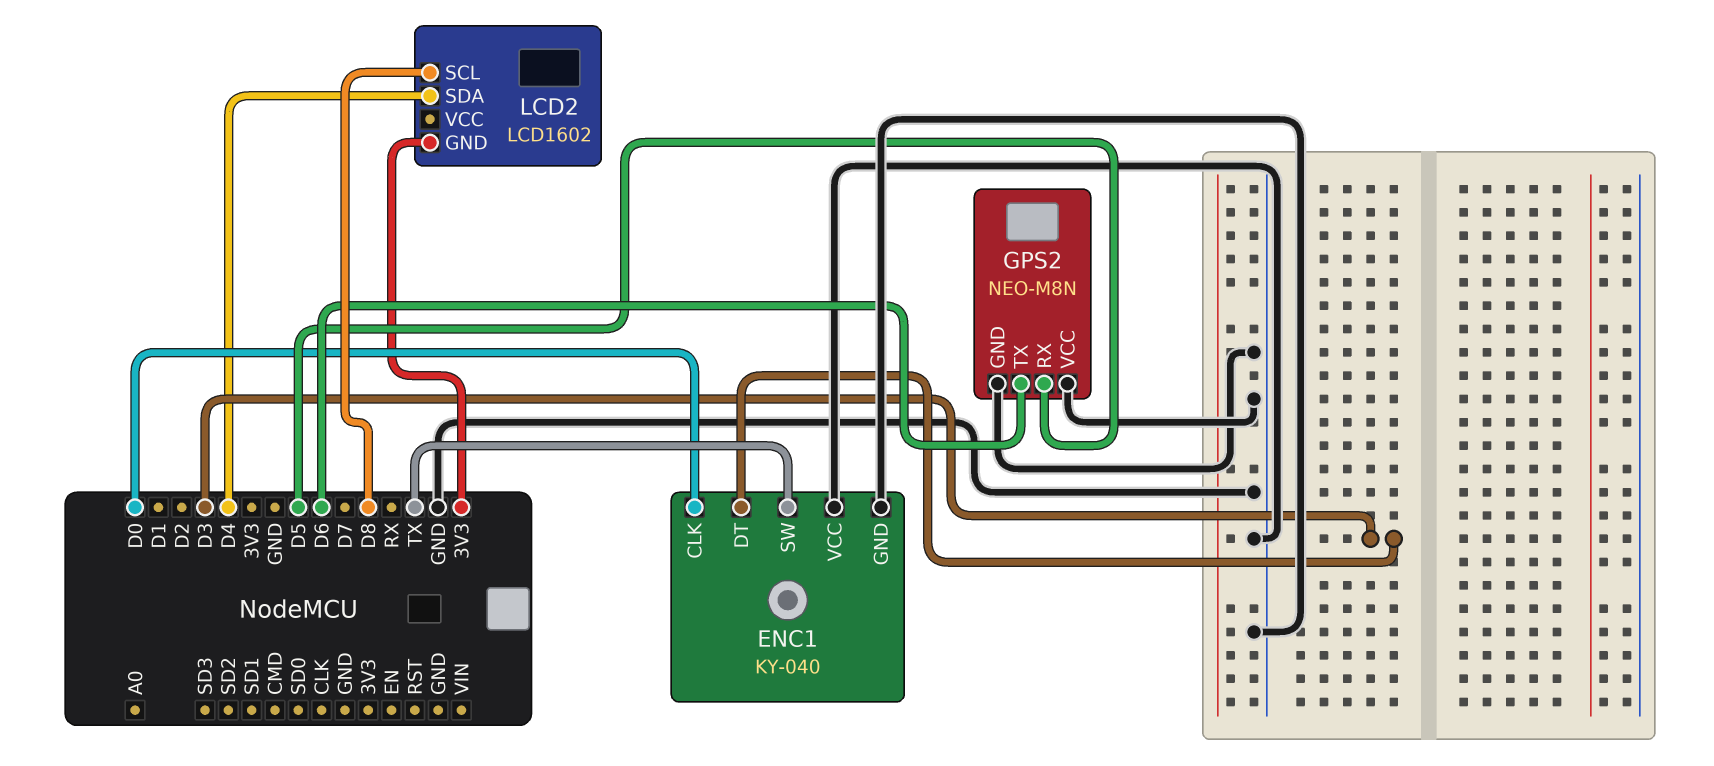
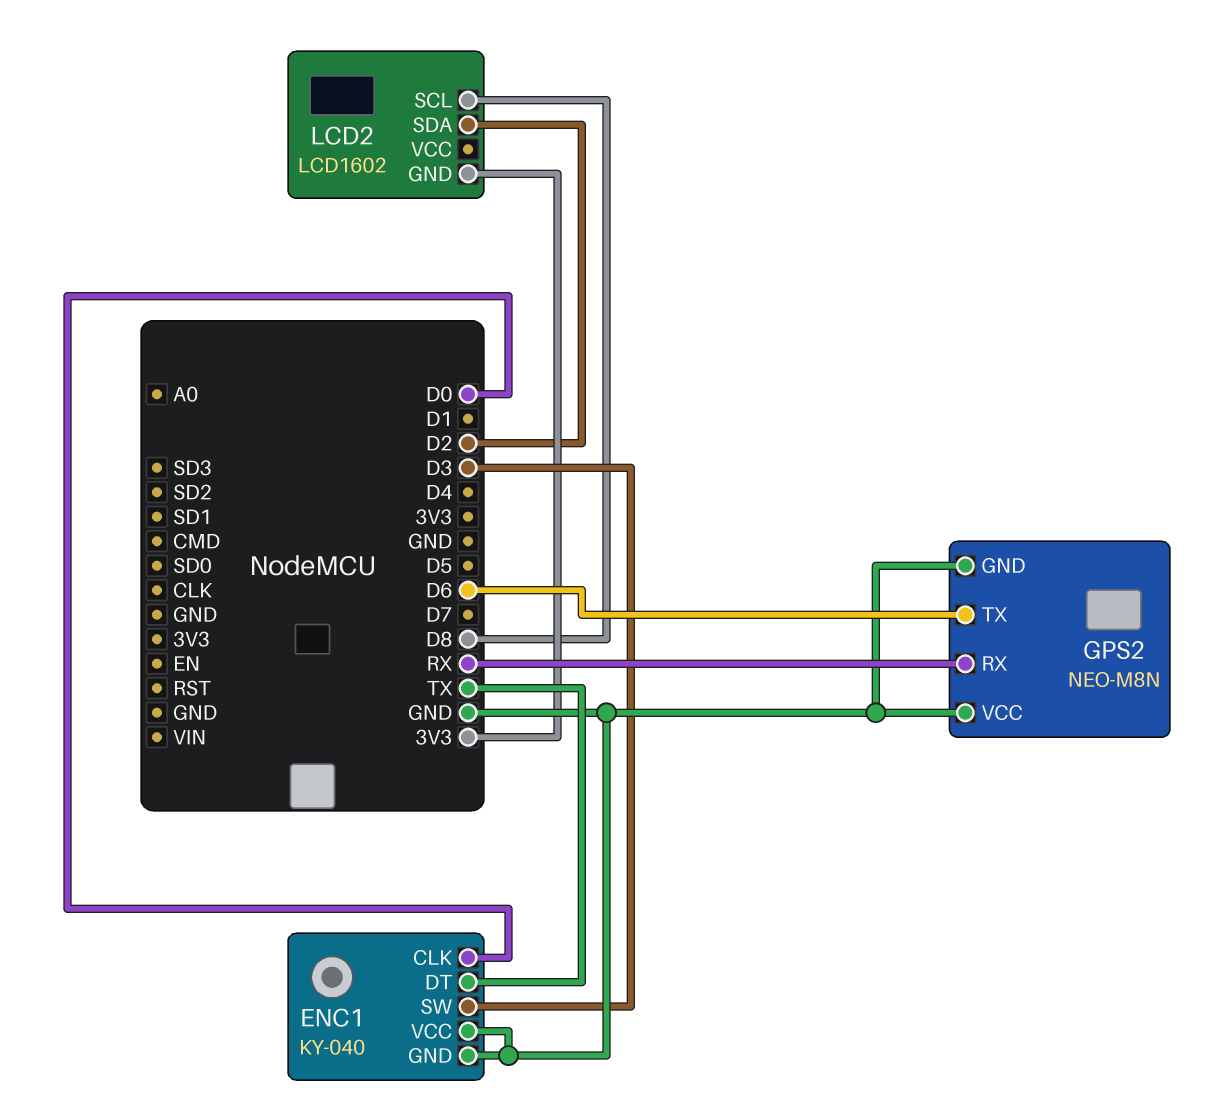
ENC1 pin DT: D3 -> TX
ENC1 pin SW: TX -> D3
GPS2 pin RX: D5 -> RX
LCD2 pin SDA: D4 -> D2

